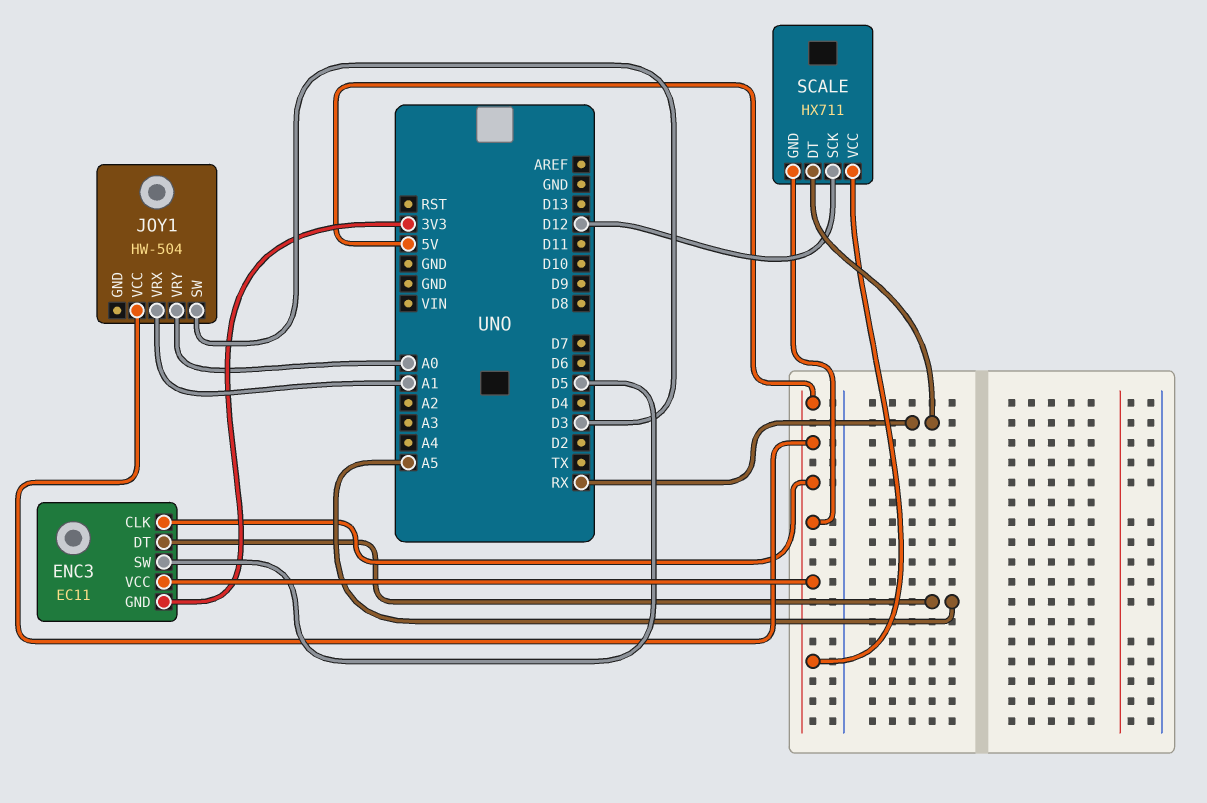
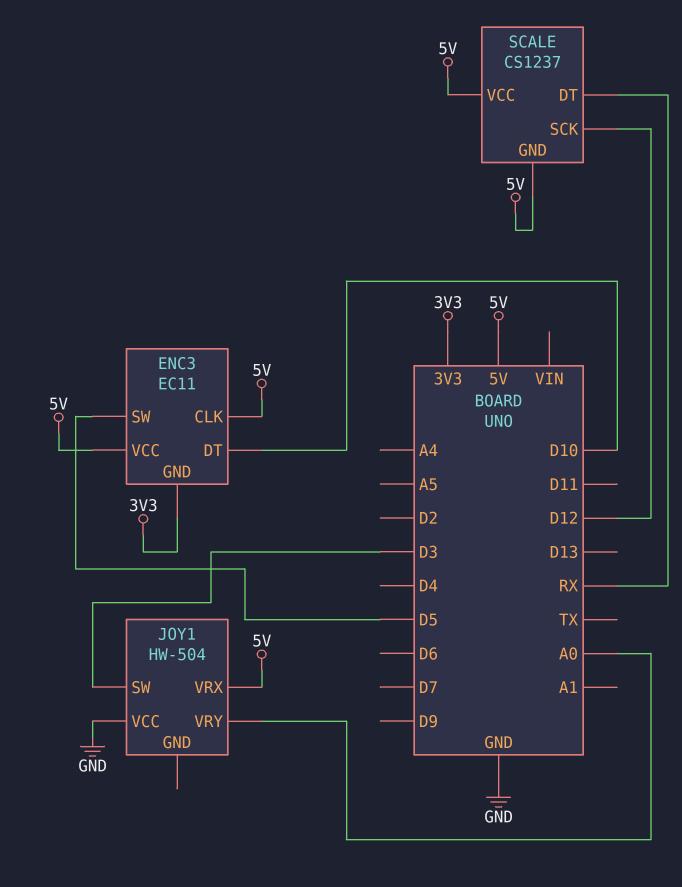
ENC3 pin DT: A5 -> D10
JOY1 pin VCC: 5V -> GND
JOY1 pin VRX: A1 -> 5V
SCALE: HX711 -> CS1237

